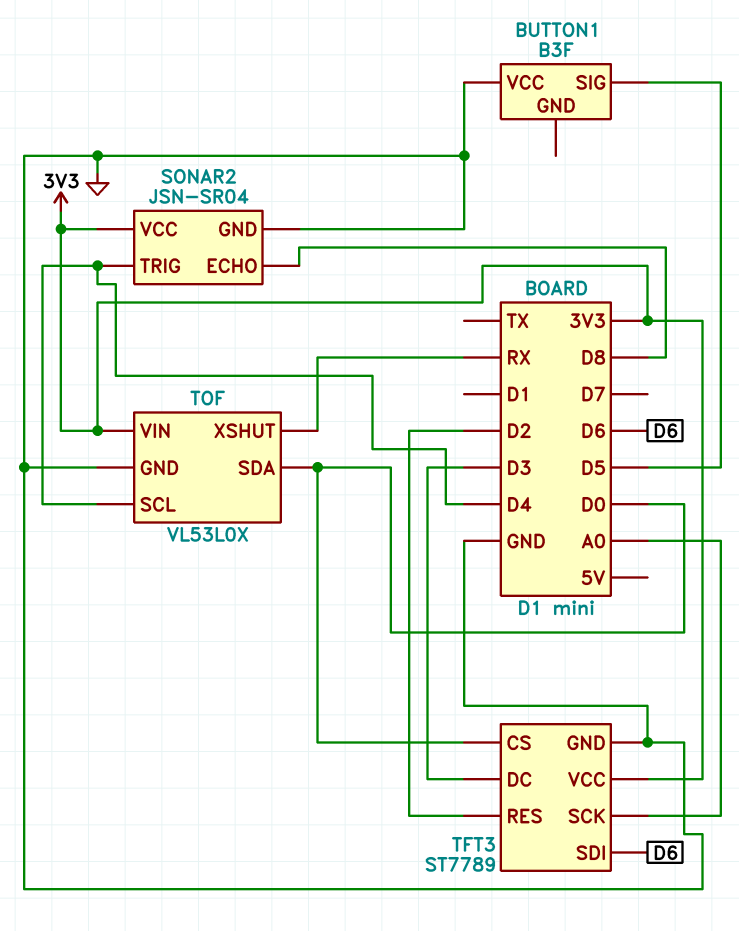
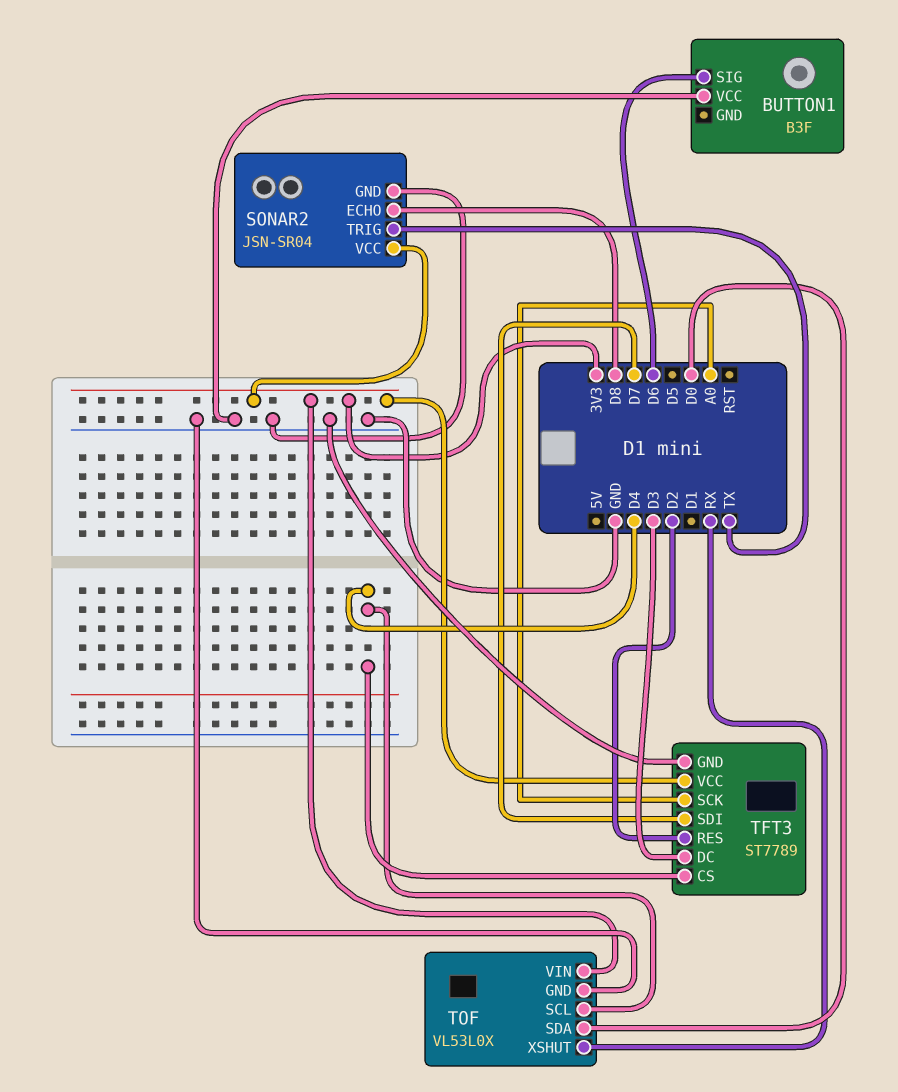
BUTTON1 pin SIG: D5 -> D6
SONAR2 pin TRIG: D4 -> TX
TFT3 pin CS: D0 -> D4
TFT3 pin SDI: D6 -> D7

